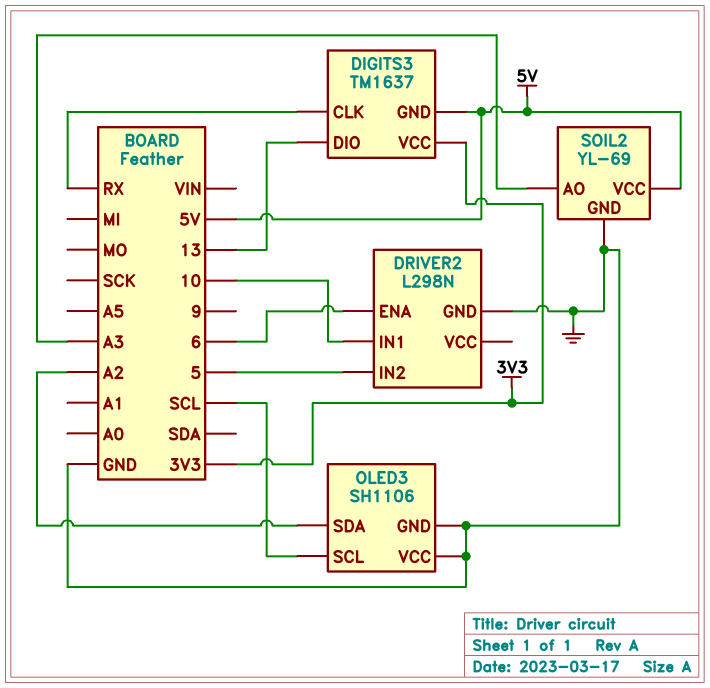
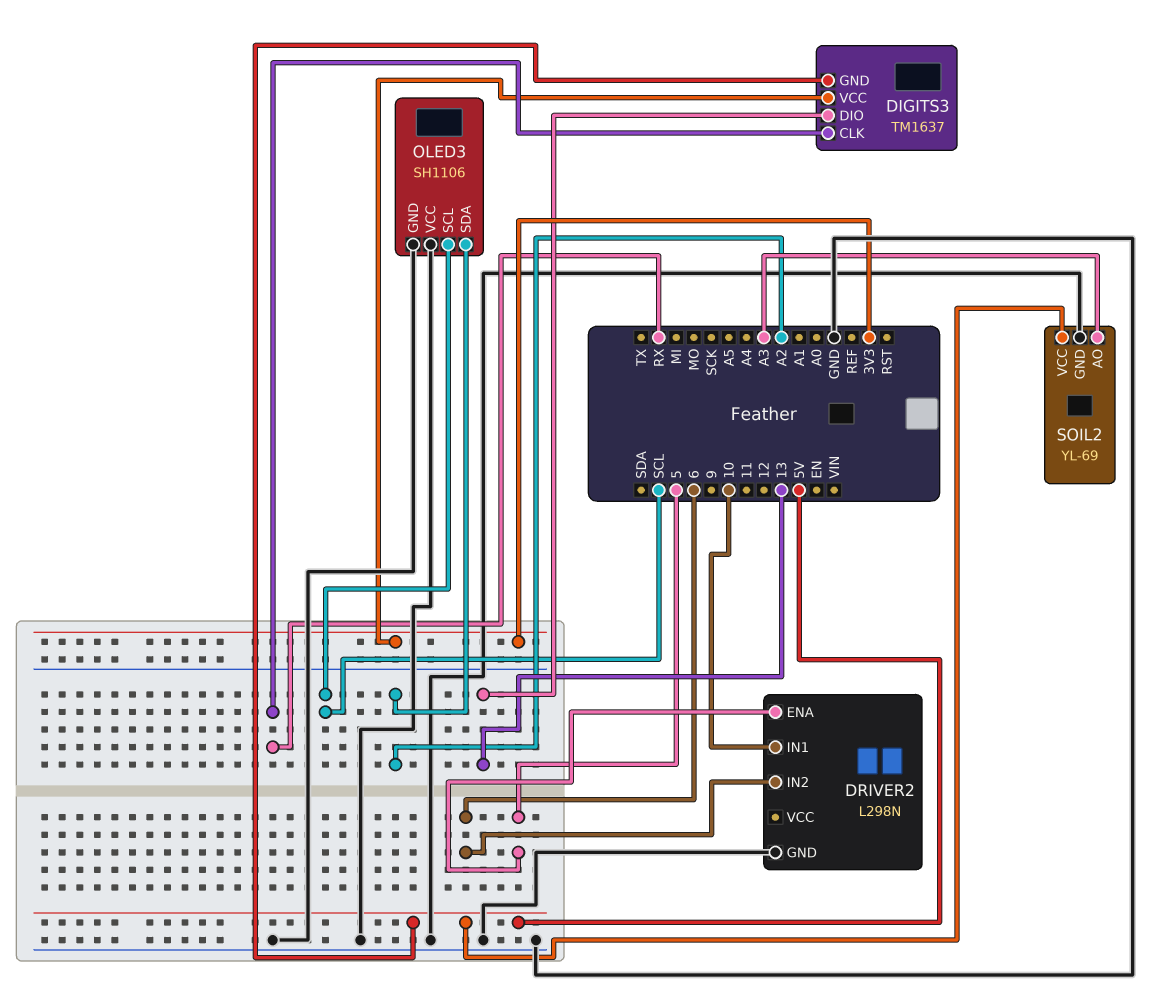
DRIVER2 pin ENA: 6 -> 5
DRIVER2 pin IN2: 5 -> 6

